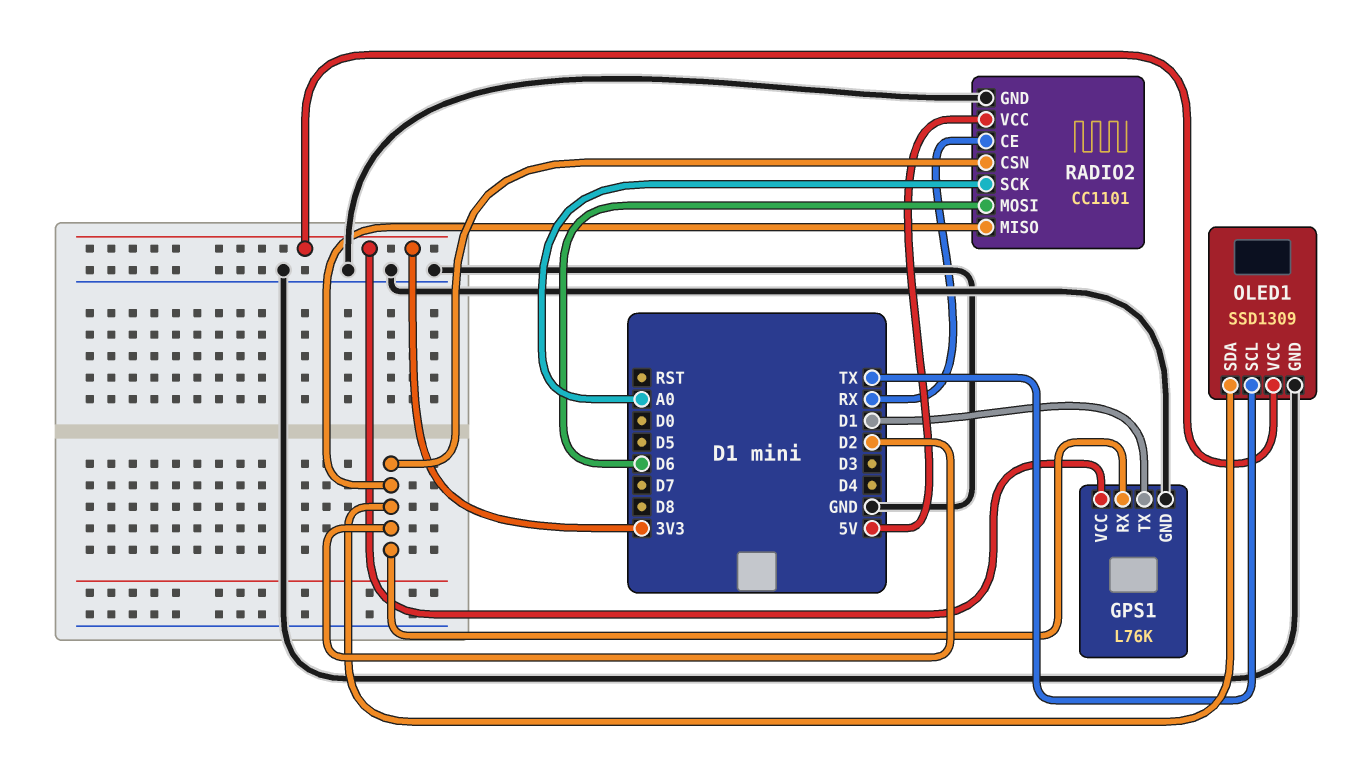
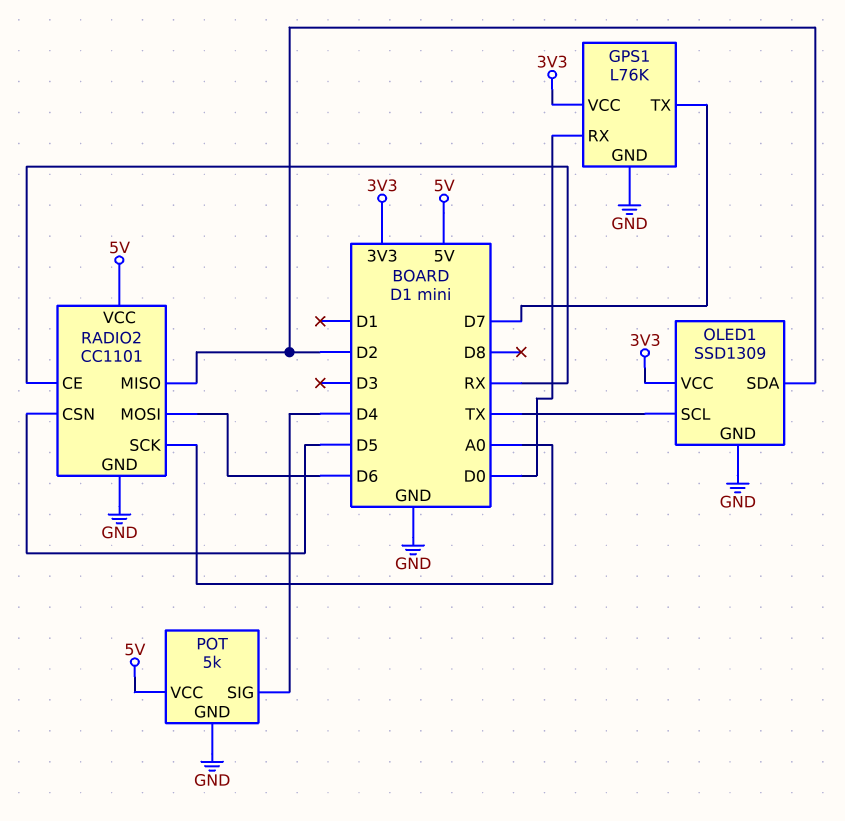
GPS1 pin RX: D2 -> D0
GPS1 pin TX: D1 -> D7
POT: none -> 5k
POT pin GND: none -> GND
POT pin SIG: none -> D4
POT pin VCC: none -> 5V
RADIO2 pin CSN: D2 -> D5

